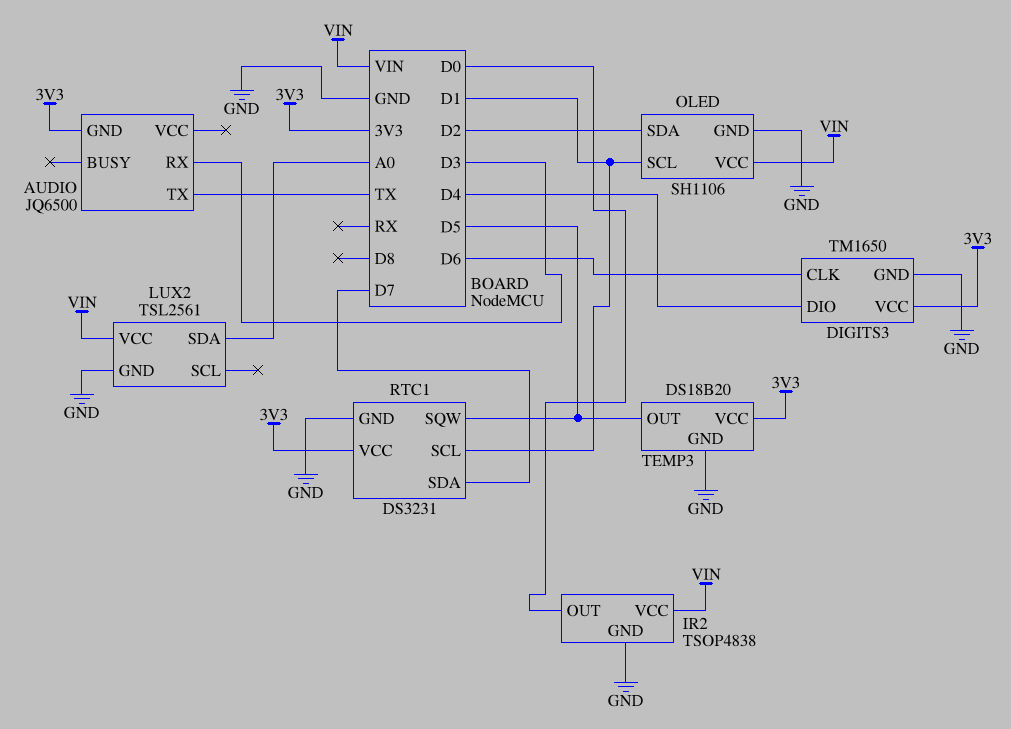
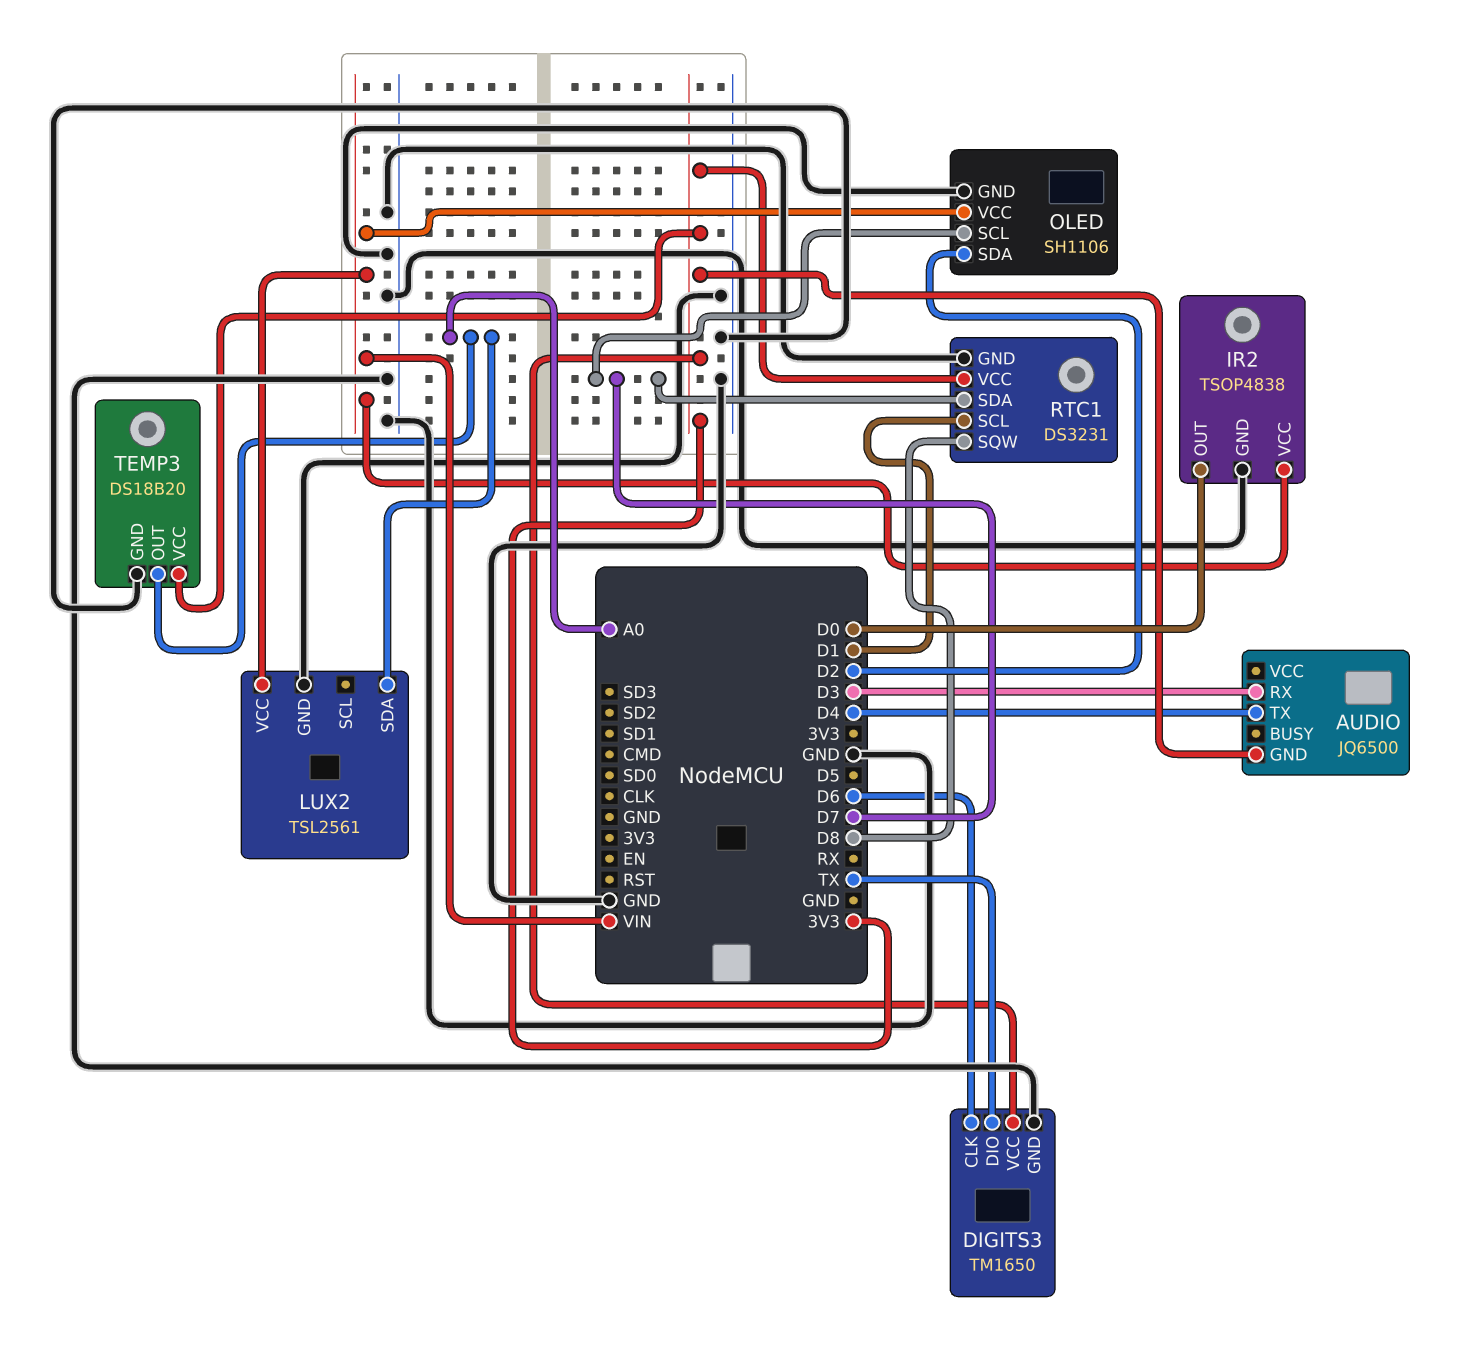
AUDIO pin TX: TX -> D4
DIGITS3 pin DIO: D4 -> TX
OLED pin SCL: D1 -> D7
RTC1 pin SQW: D5 -> D8
TEMP3 pin OUT: D5 -> A0

